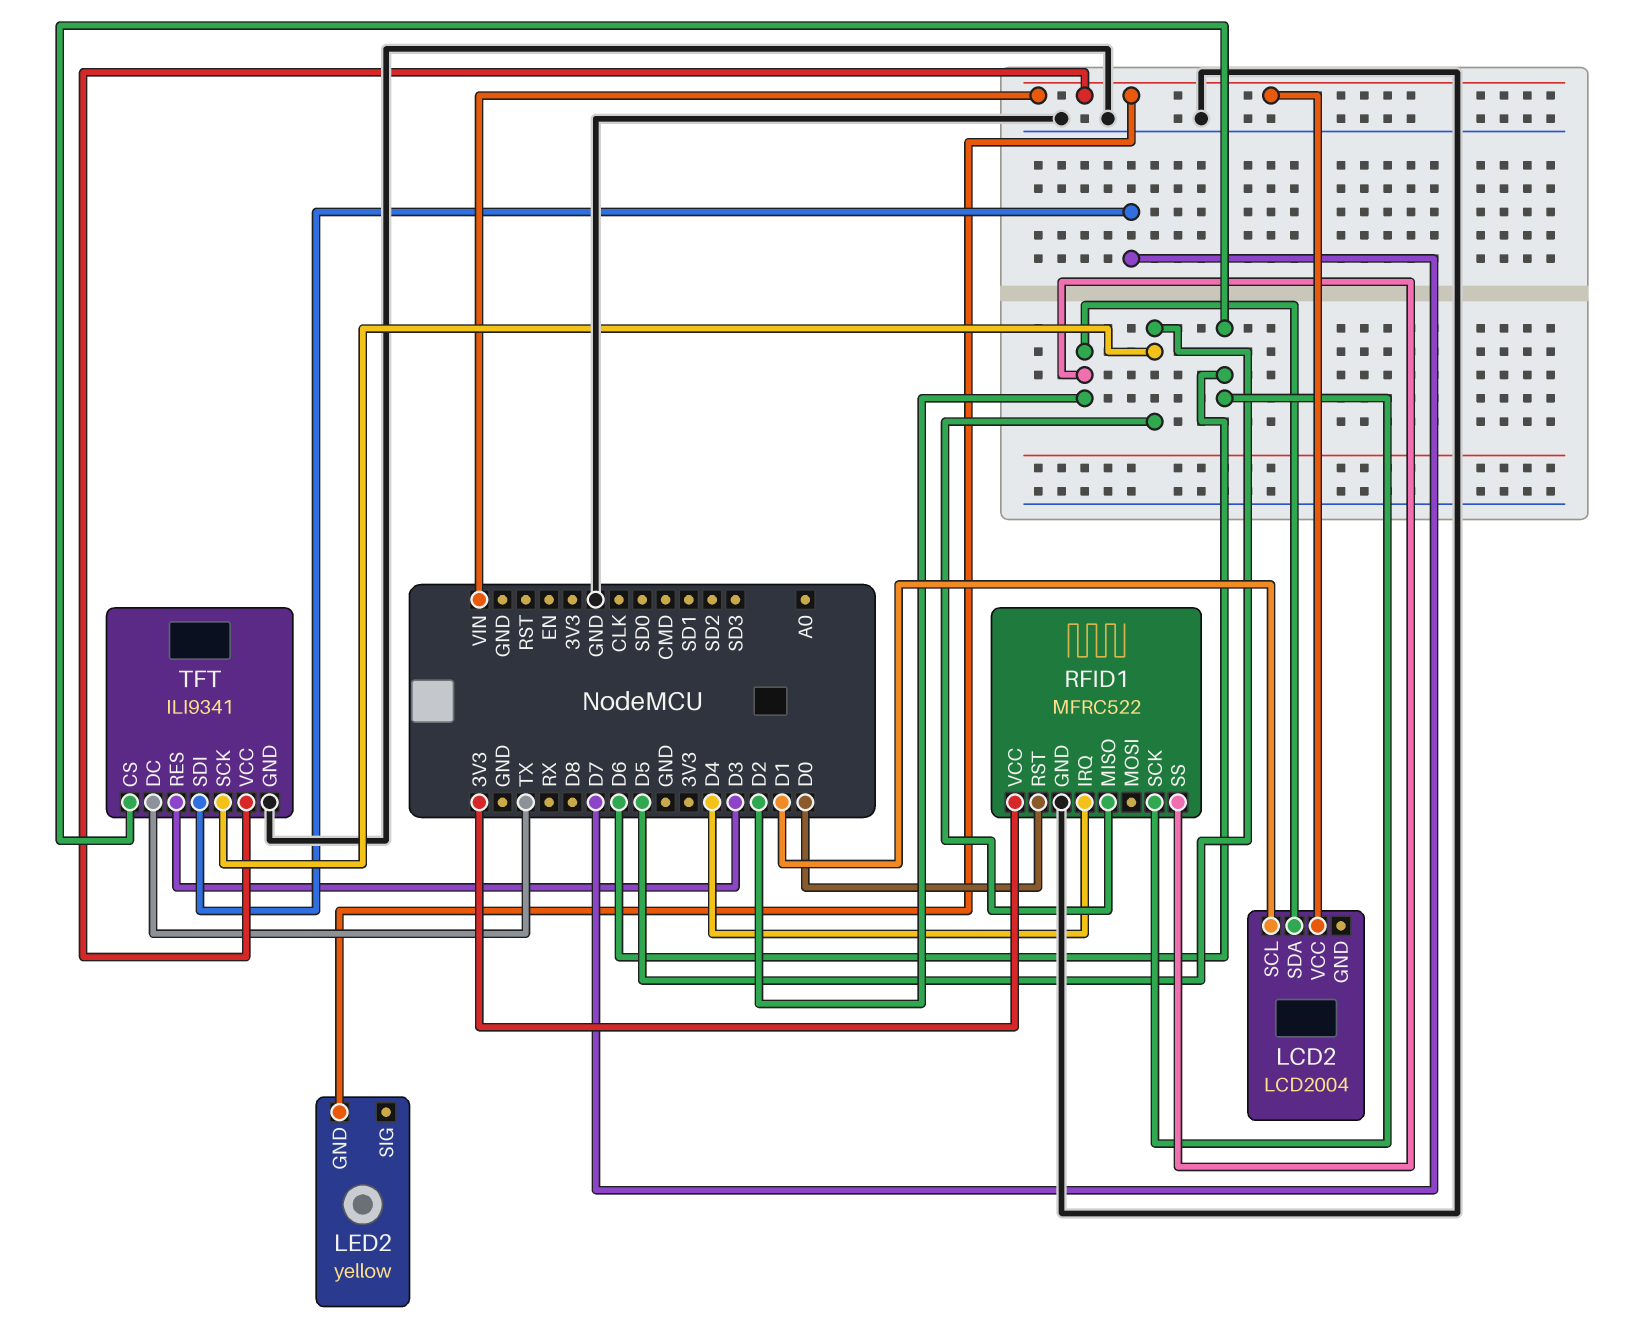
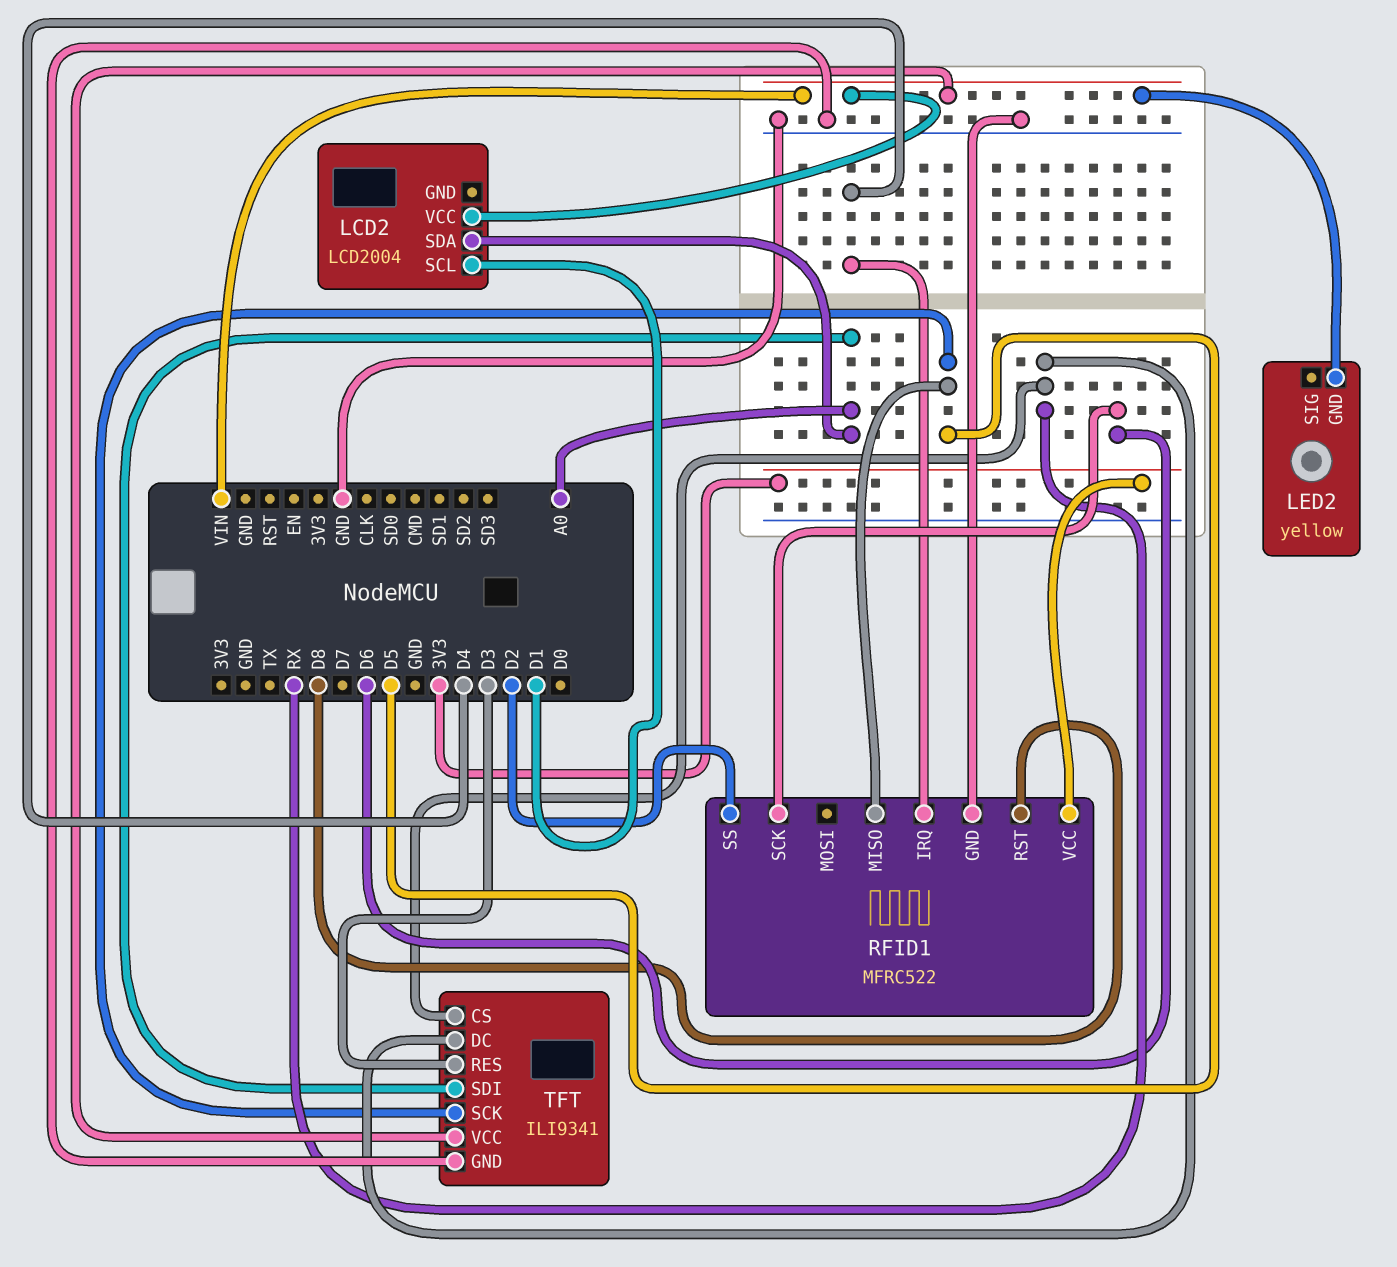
LCD2 pin SDA: D2 -> A0
RFID1 pin RST: D0 -> D8
TFT pin CS: D6 -> RX
TFT pin DC: TX -> RX
TFT pin SDI: D7 -> A0

